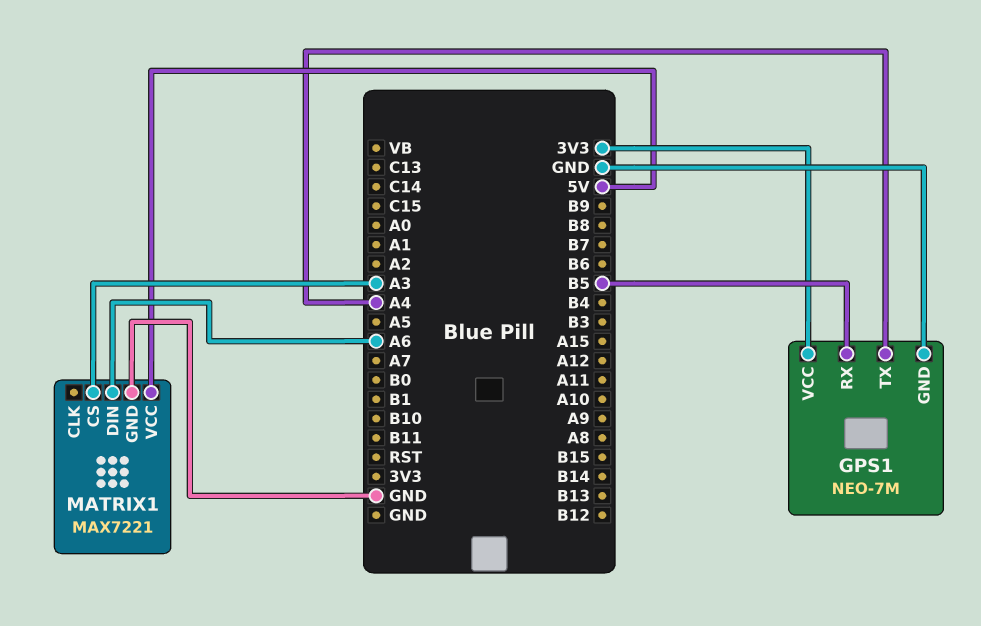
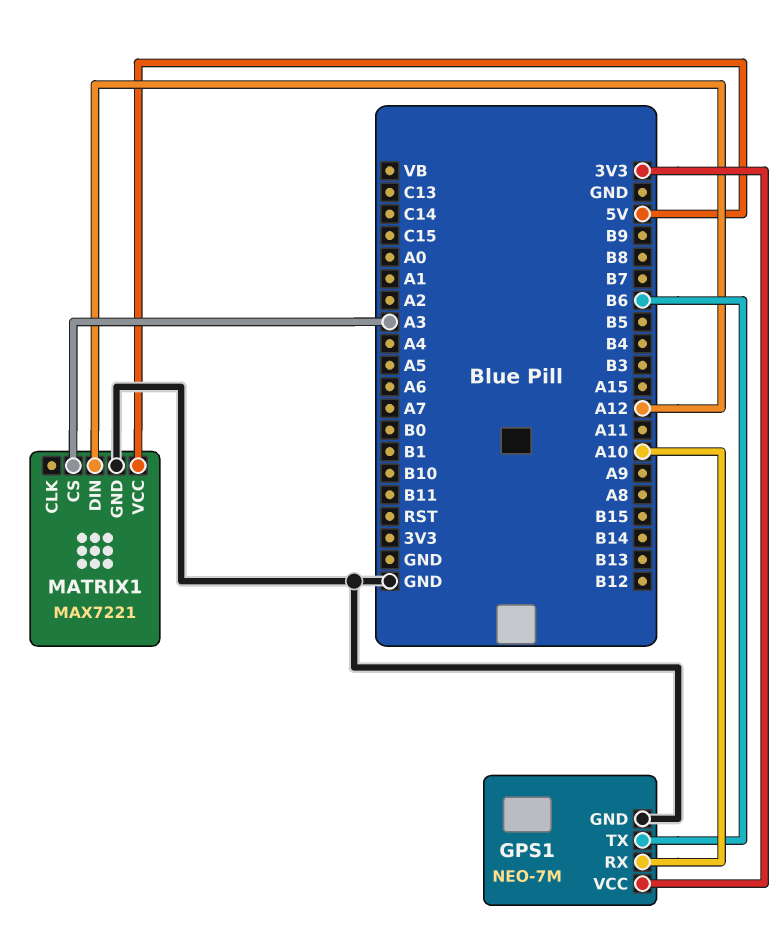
GPS1 pin RX: B5 -> A10
GPS1 pin TX: A4 -> B6
MATRIX1 pin DIN: A6 -> A12

